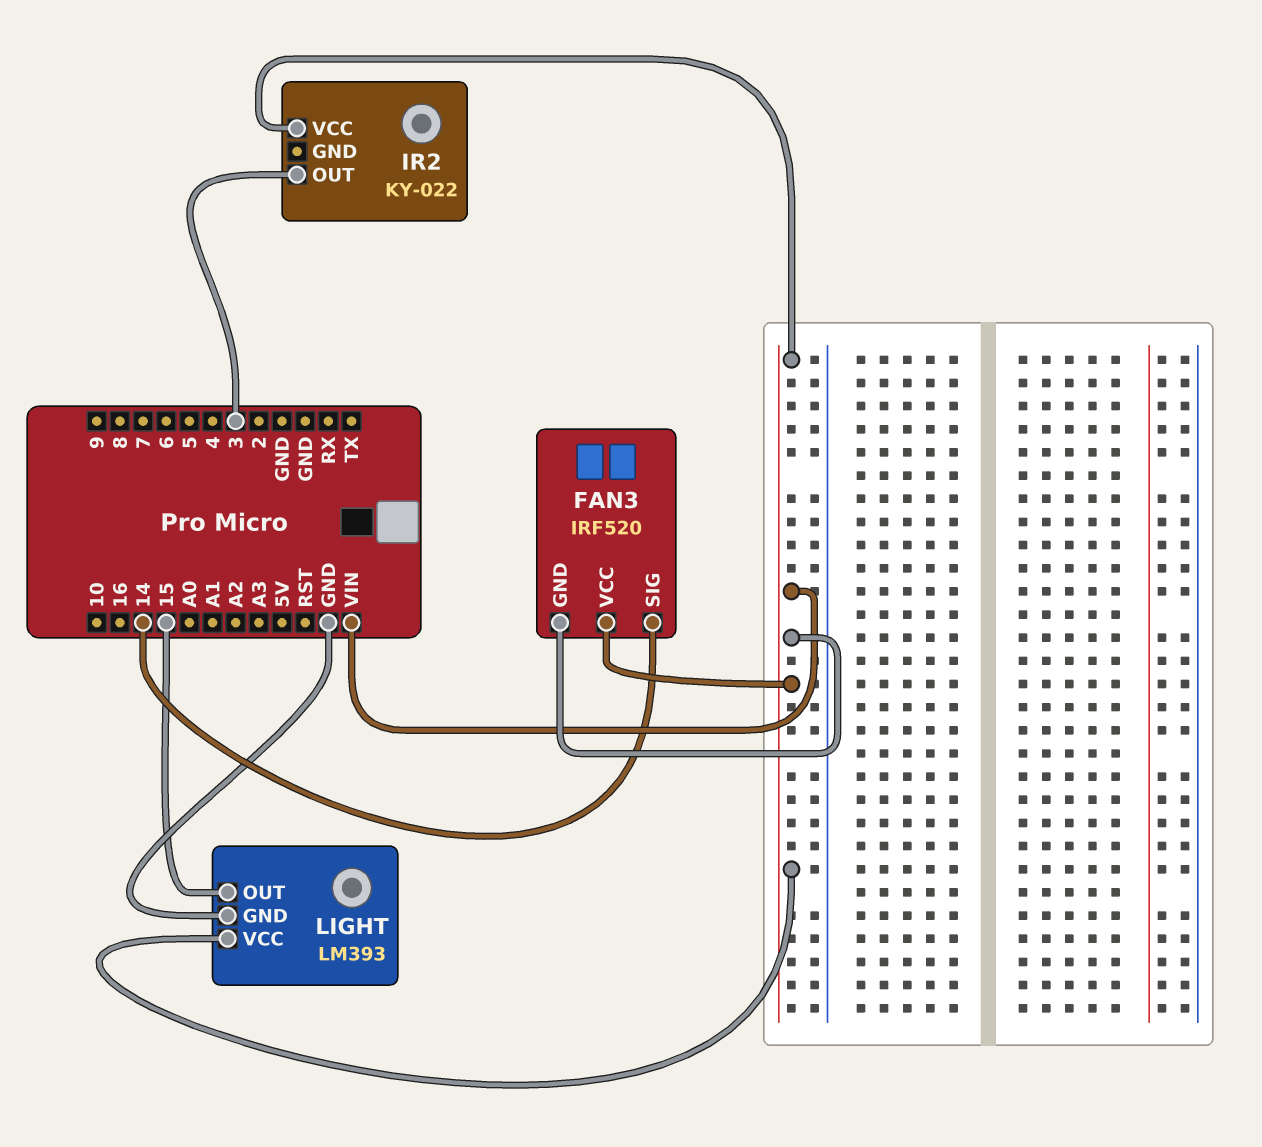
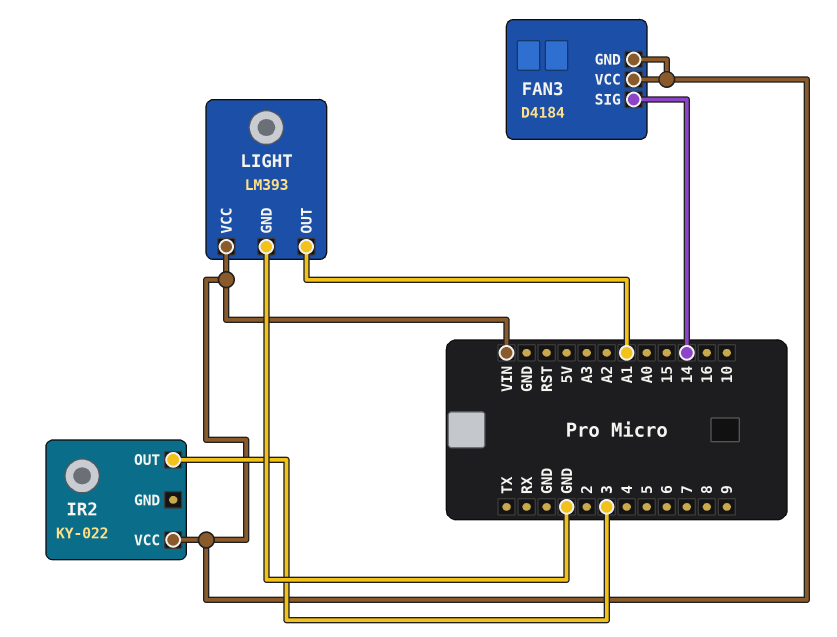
FAN3: IRF520 -> D4184
LIGHT pin OUT: 15 -> A1

